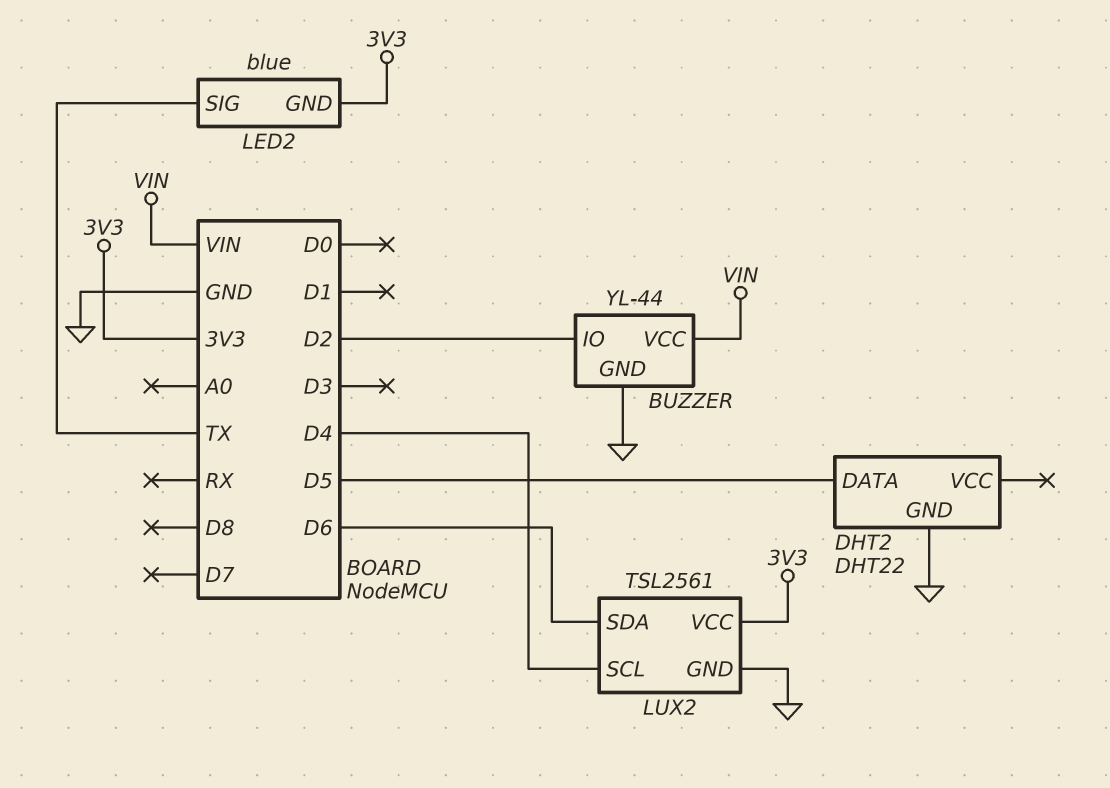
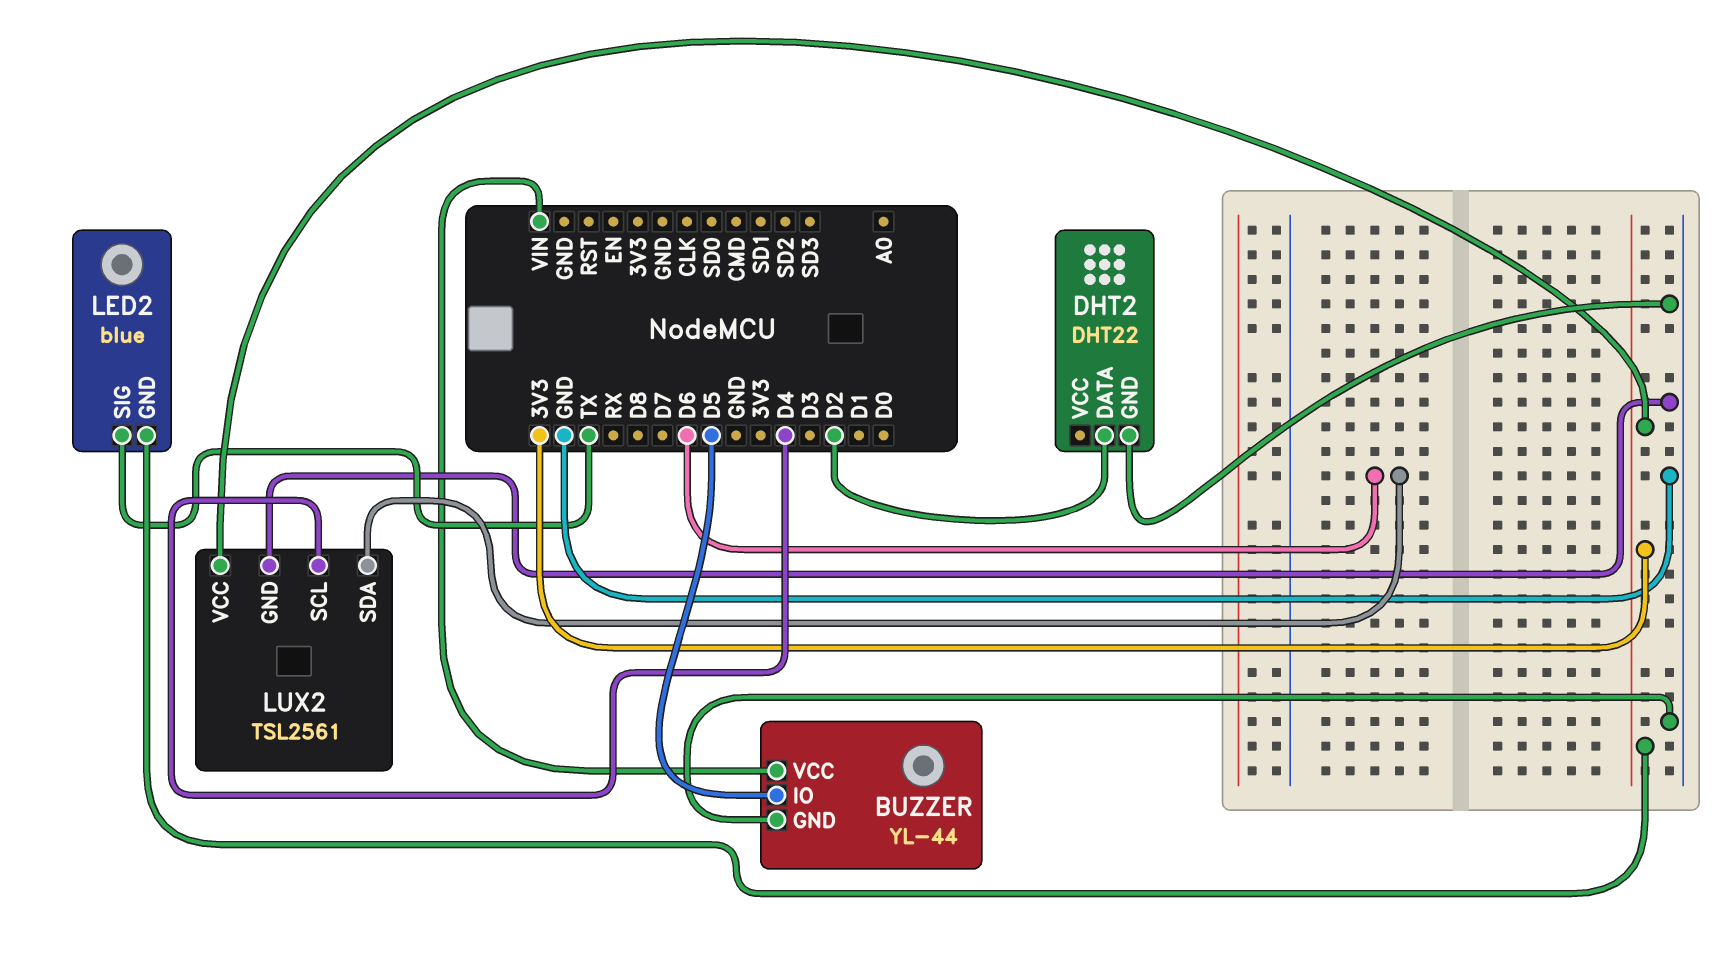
BUZZER pin IO: D2 -> D5
DHT2 pin DATA: D5 -> D2

